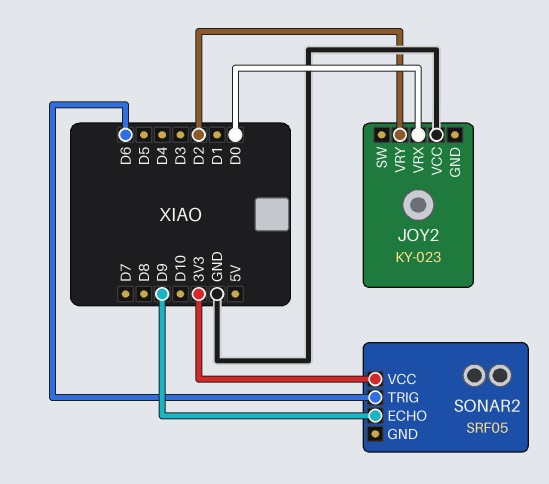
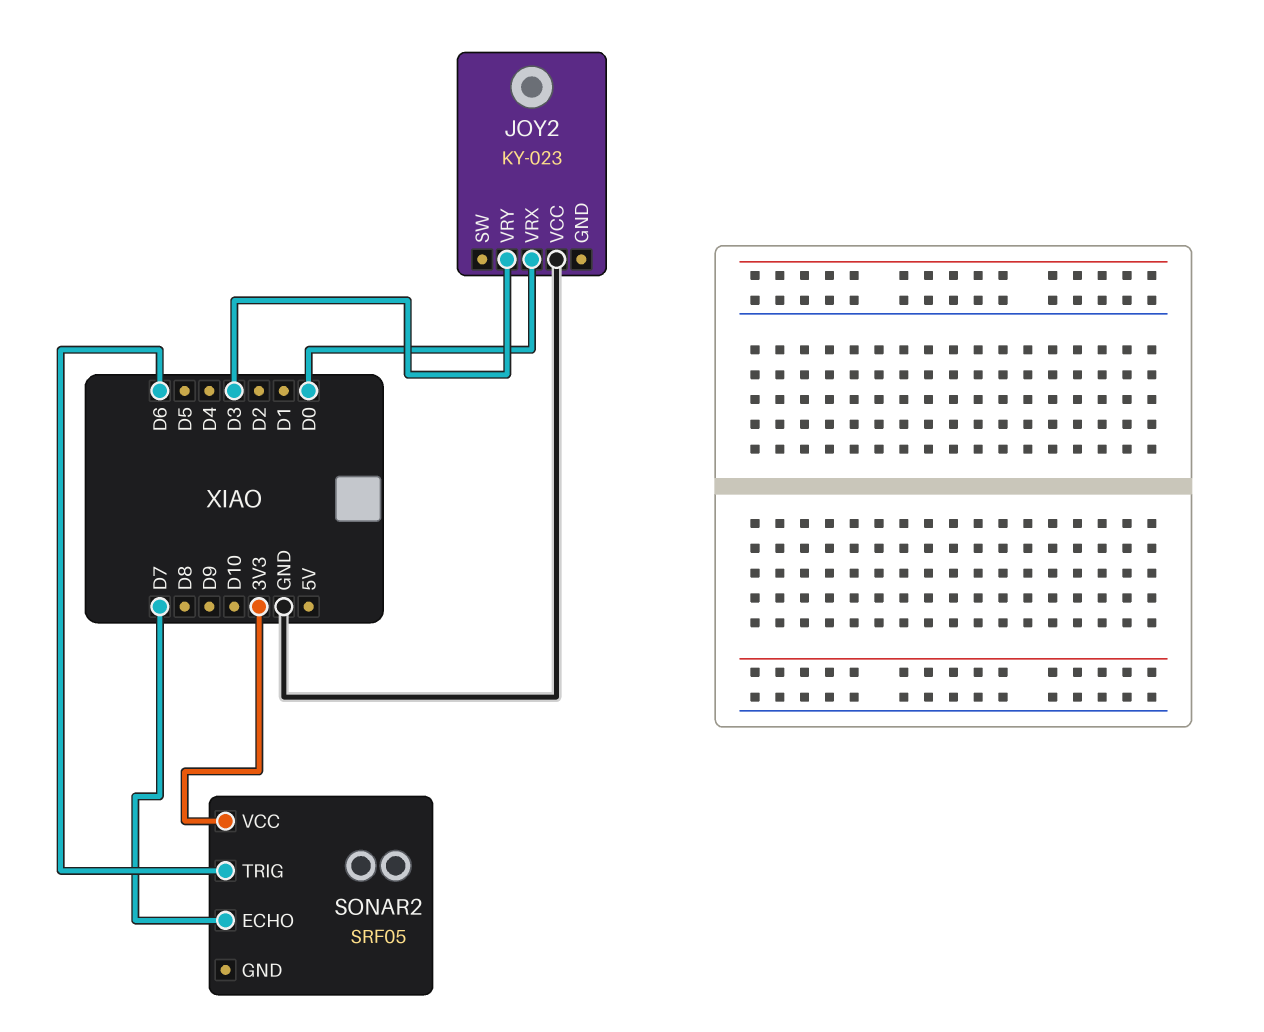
JOY2 pin VRY: D2 -> D3
SONAR2 pin ECHO: D9 -> D7

